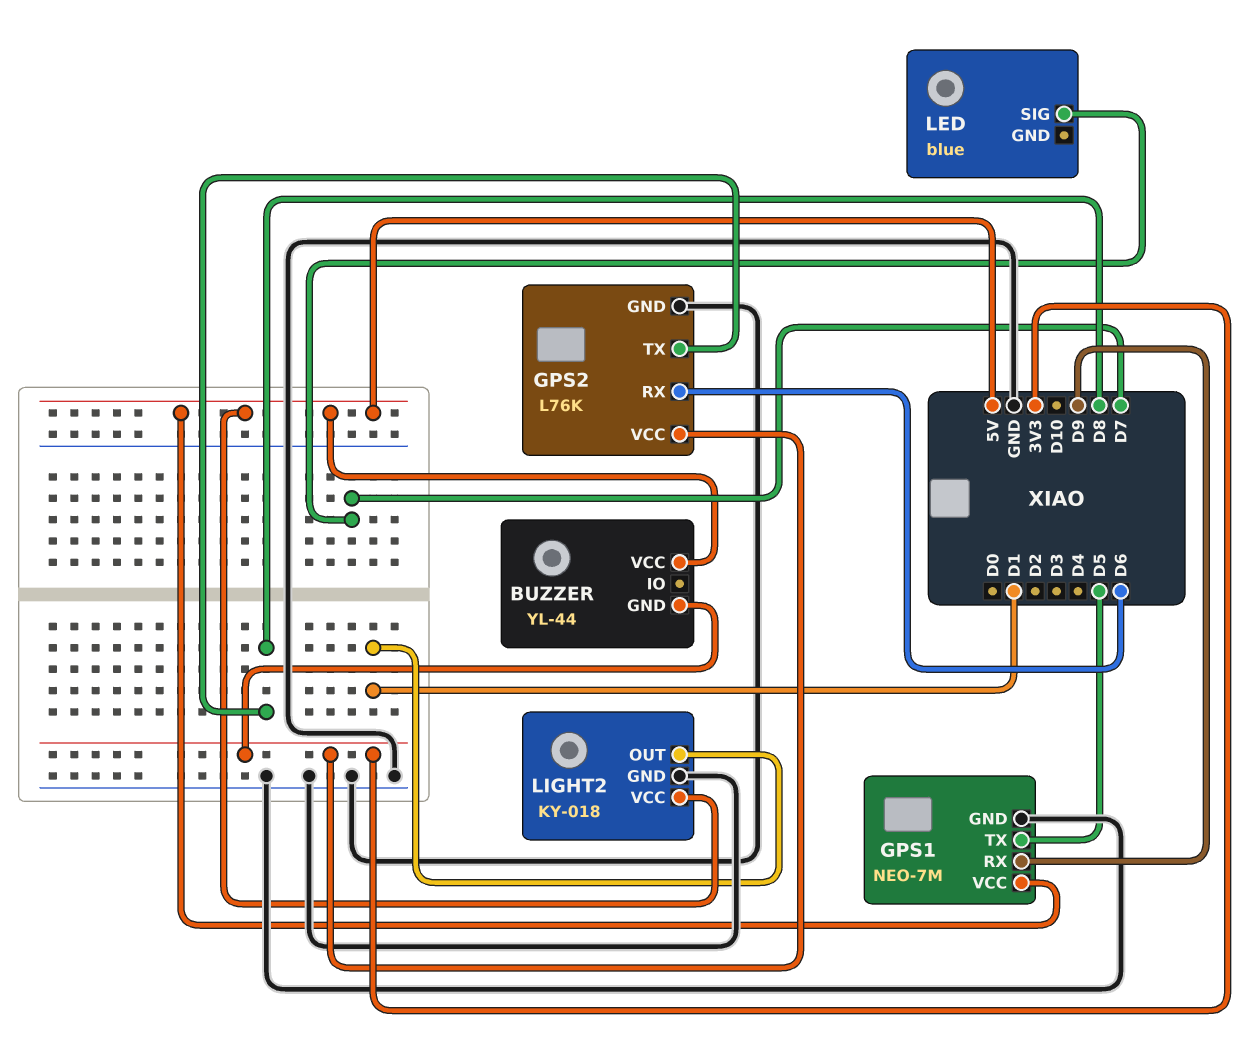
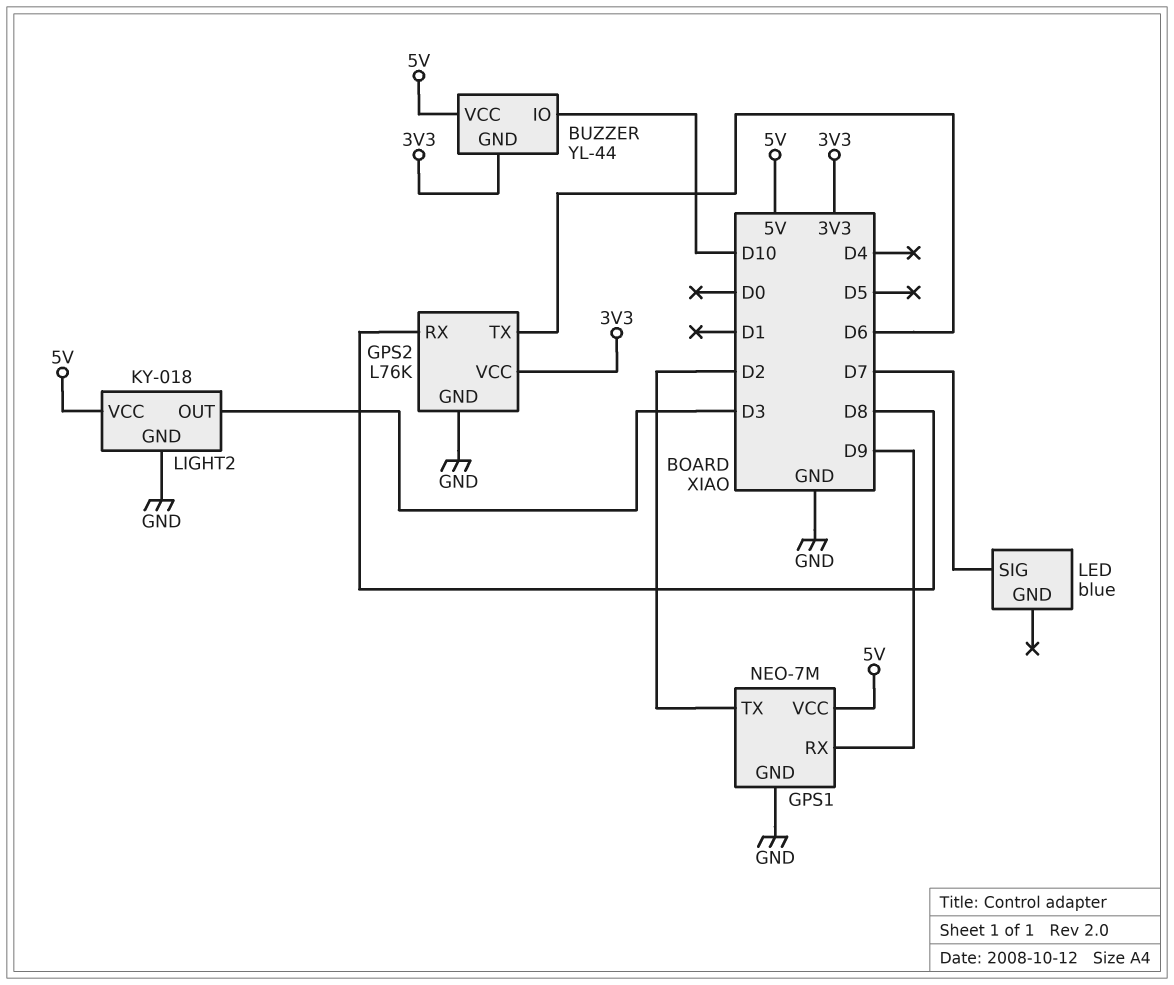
BUZZER pin IO: none -> D10
GPS1 pin TX: D5 -> D2
GPS2 pin RX: D6 -> D8
GPS2 pin TX: D8 -> D6
LIGHT2 pin OUT: D1 -> D3

